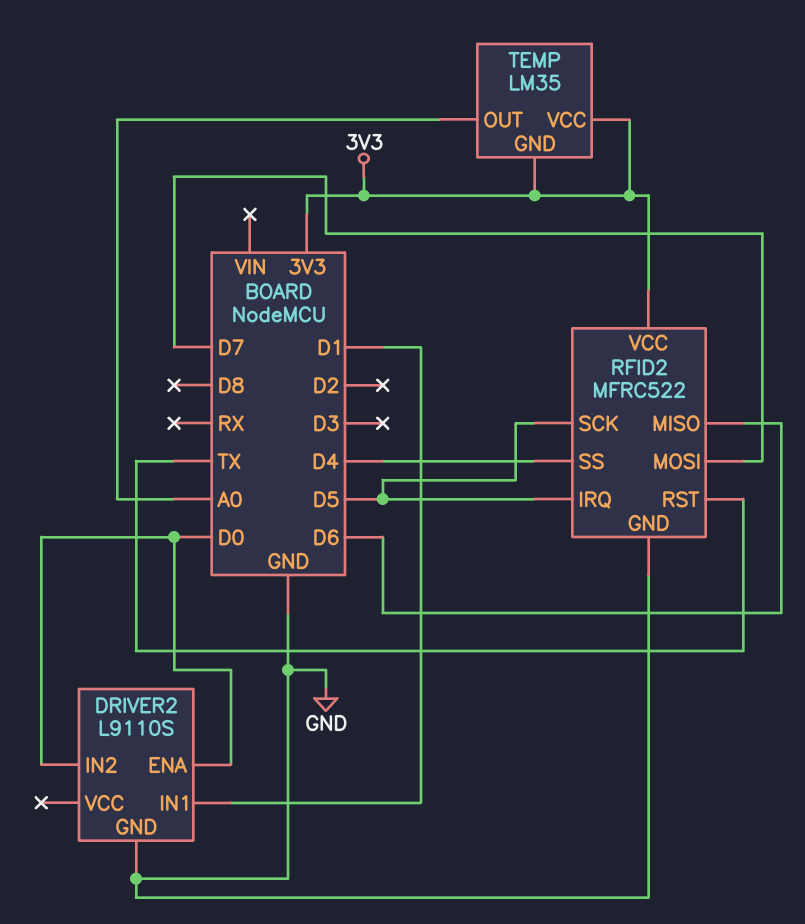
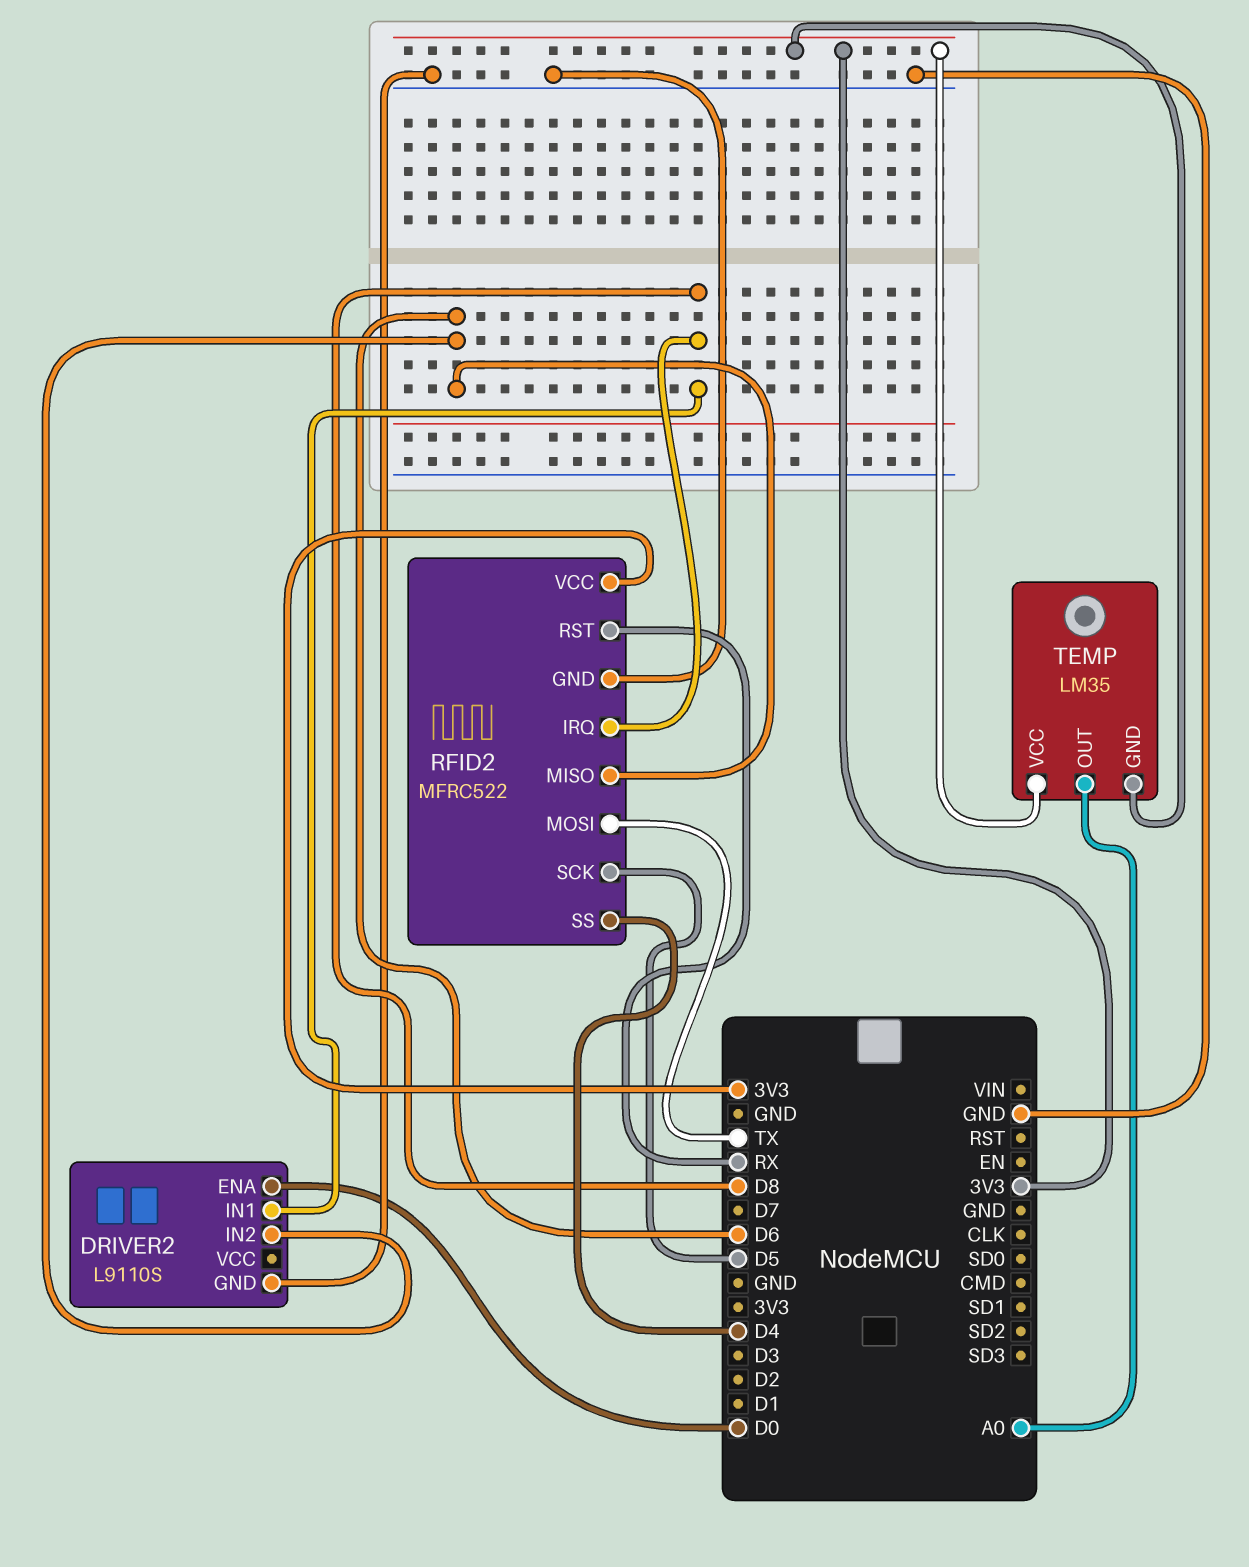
DRIVER2 pin IN1: D1 -> D8
DRIVER2 pin IN2: D0 -> D6
RFID2 pin IRQ: D5 -> D8
RFID2 pin MOSI: D7 -> TX
RFID2 pin RST: TX -> RX

